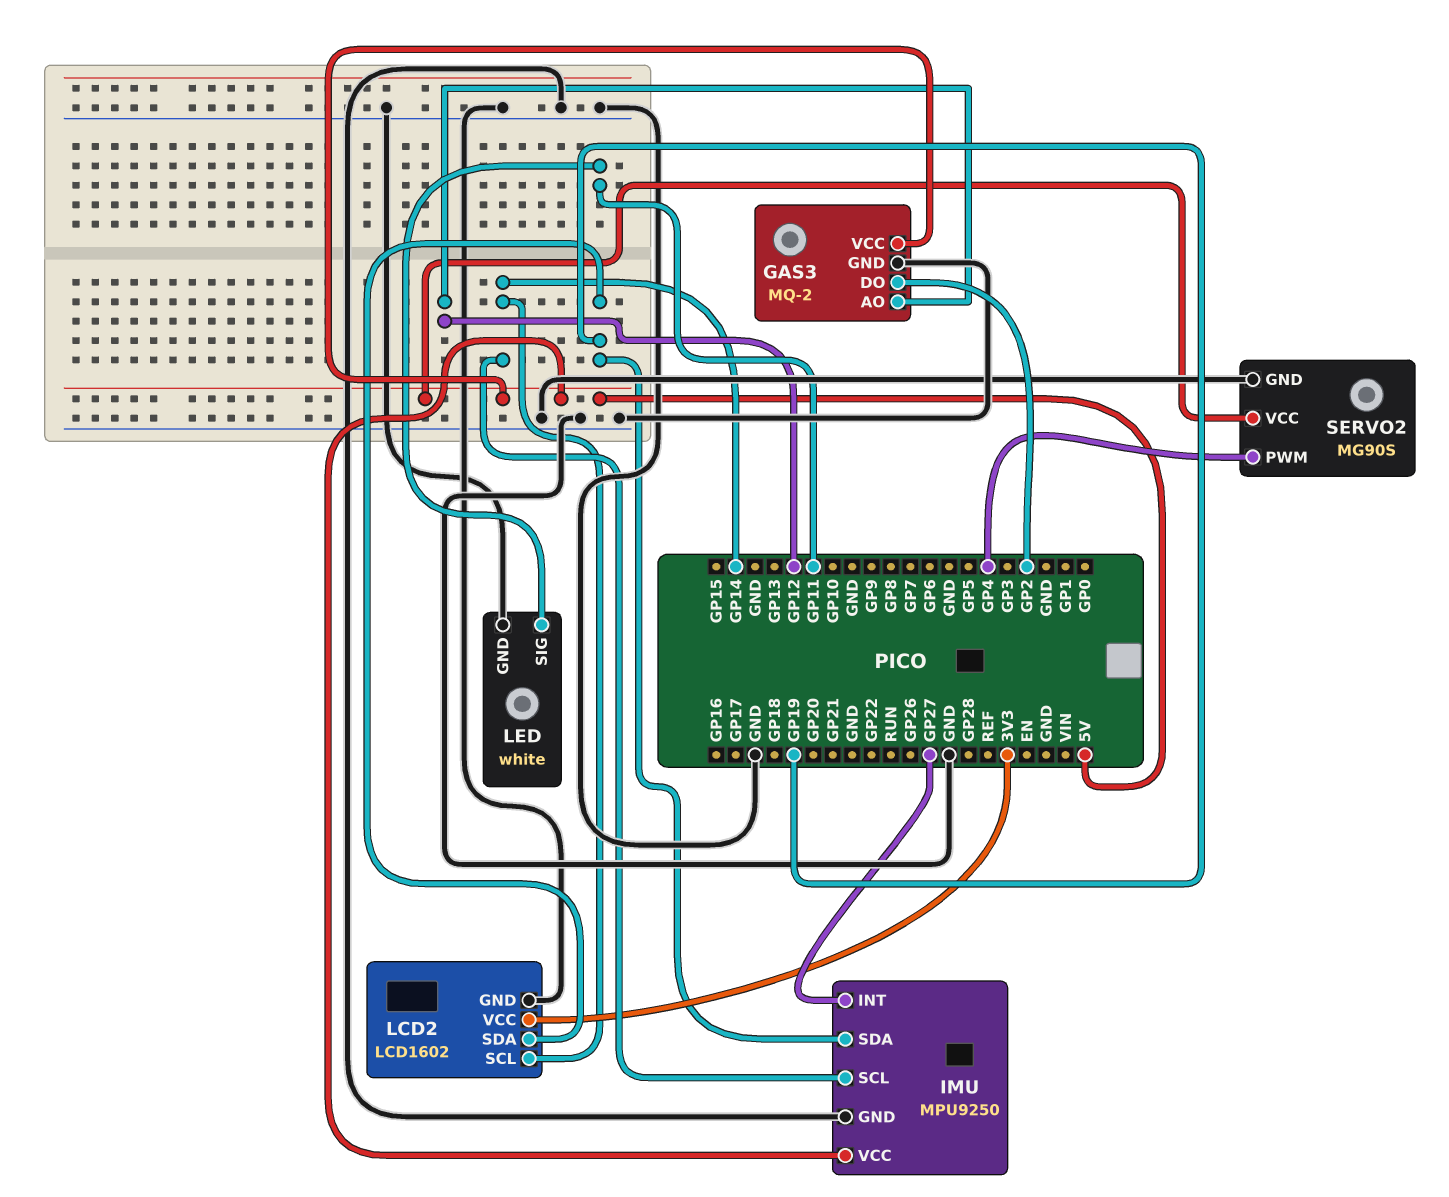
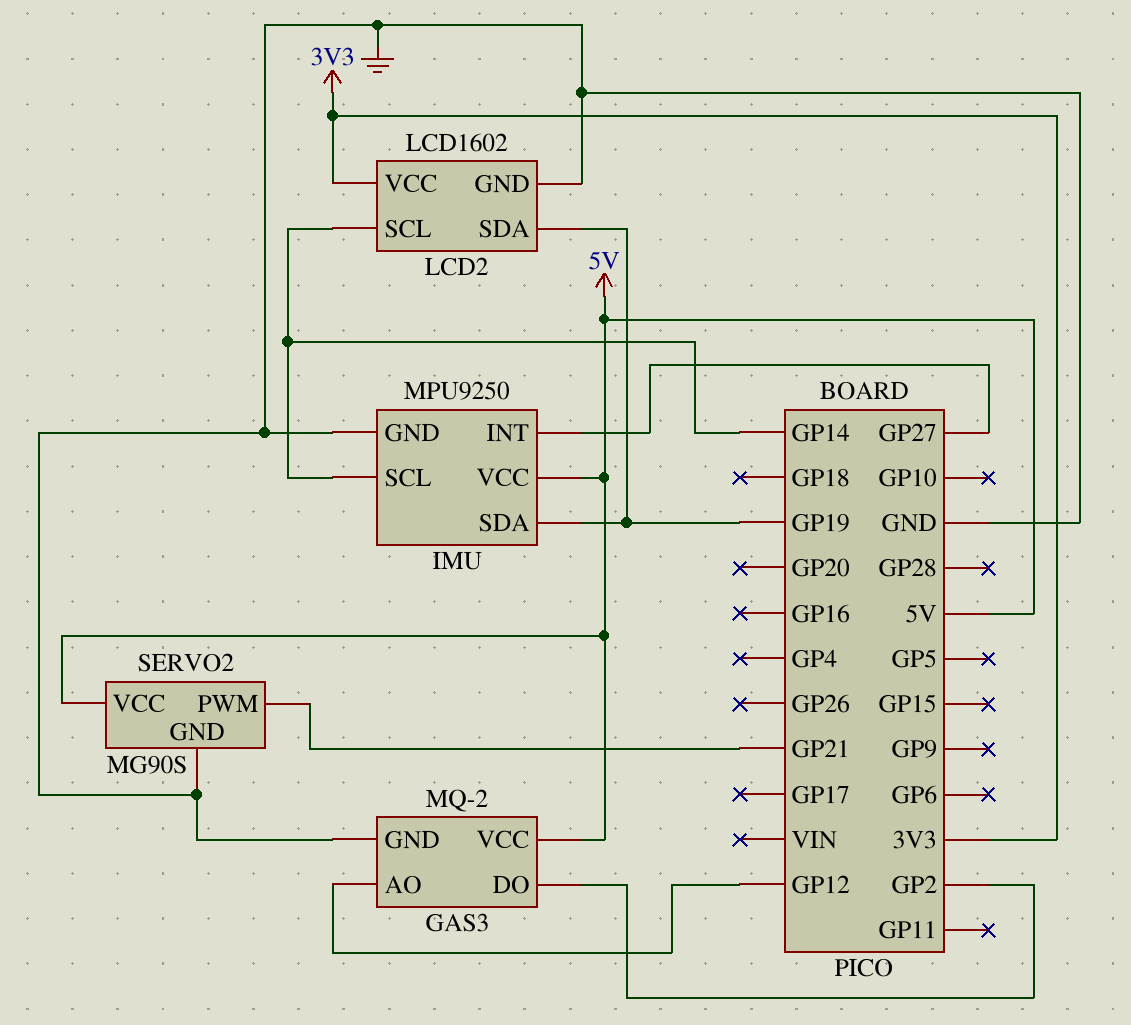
LED: white -> none
LED pin GND: GND -> none
LED pin SIG: GP11 -> none
SERVO2 pin PWM: GP4 -> GP21

